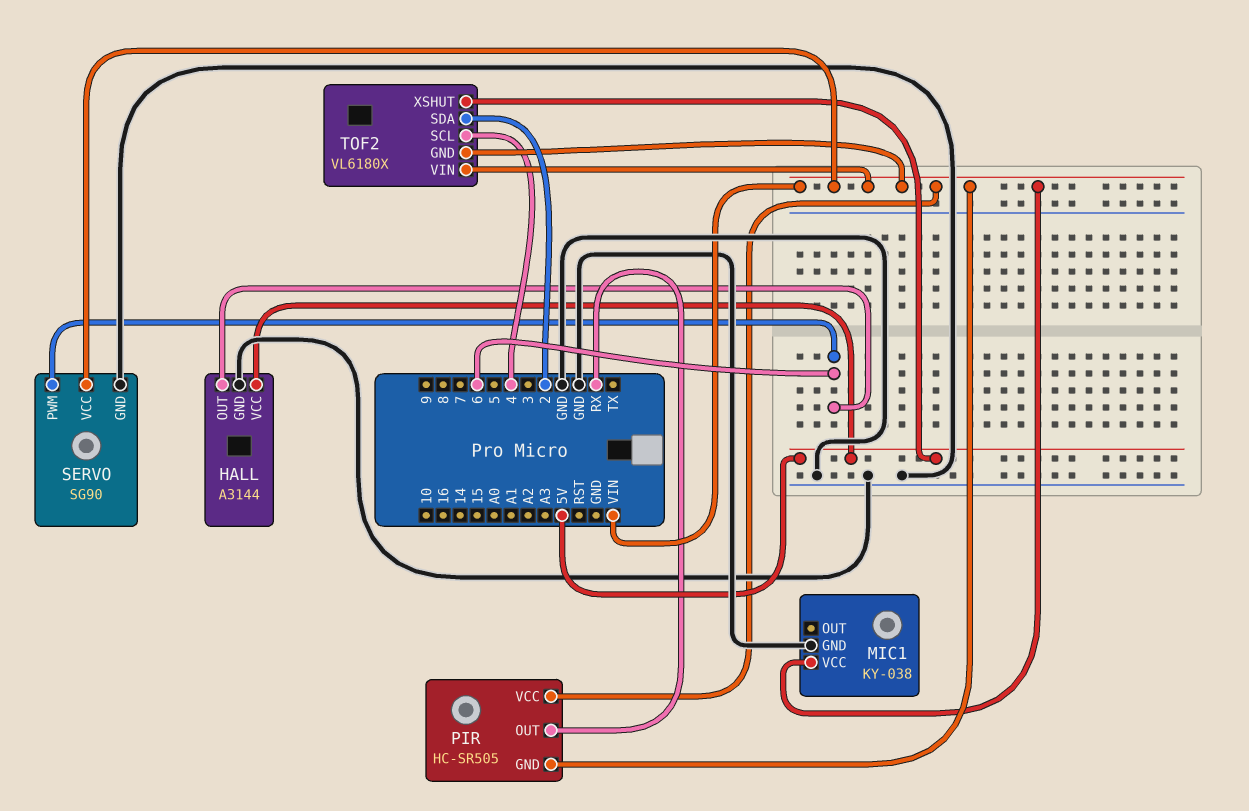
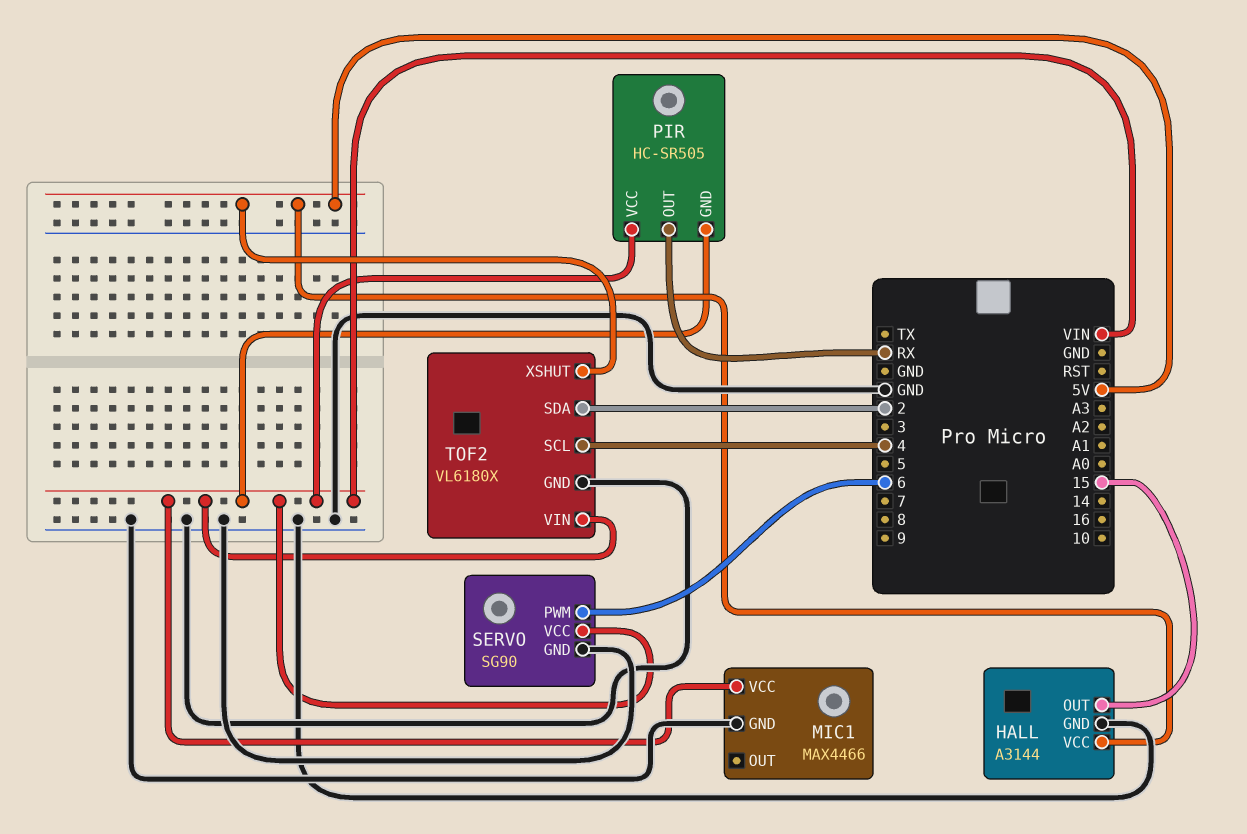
HALL pin OUT: 6 -> 15
MIC1: KY-038 -> MAX4466
TOF2 pin GND: VIN -> GND

